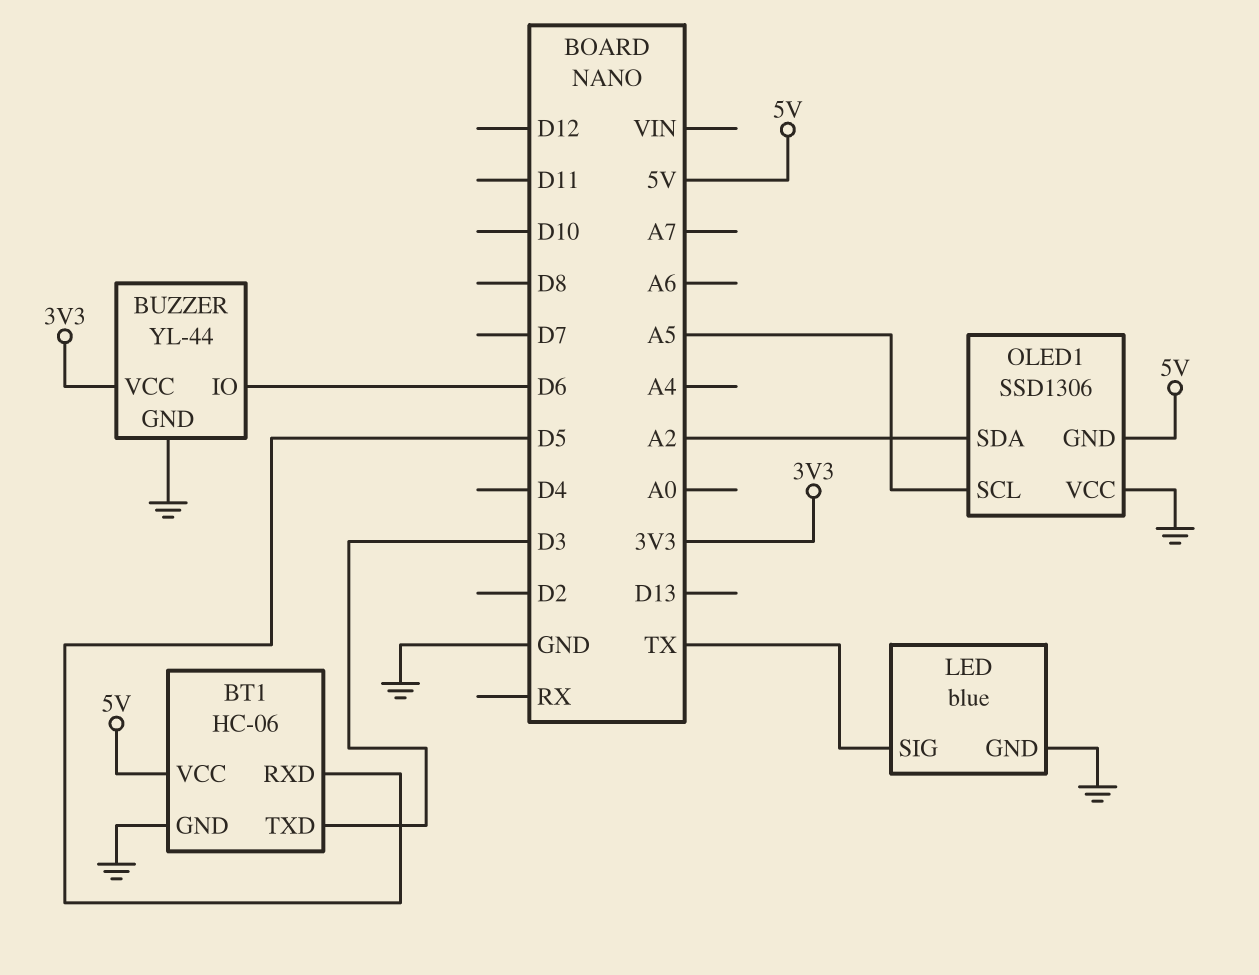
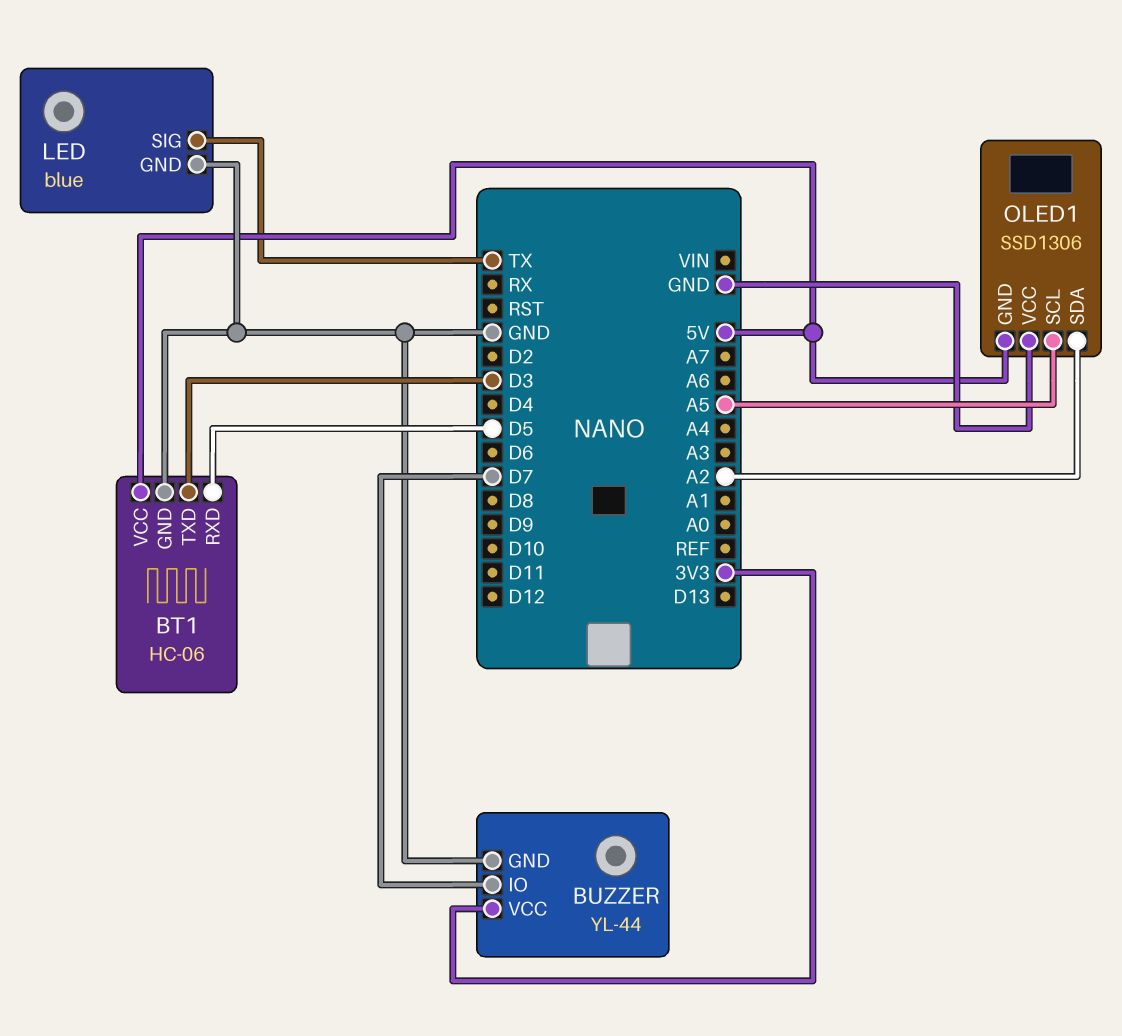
BUZZER pin IO: D6 -> D7

